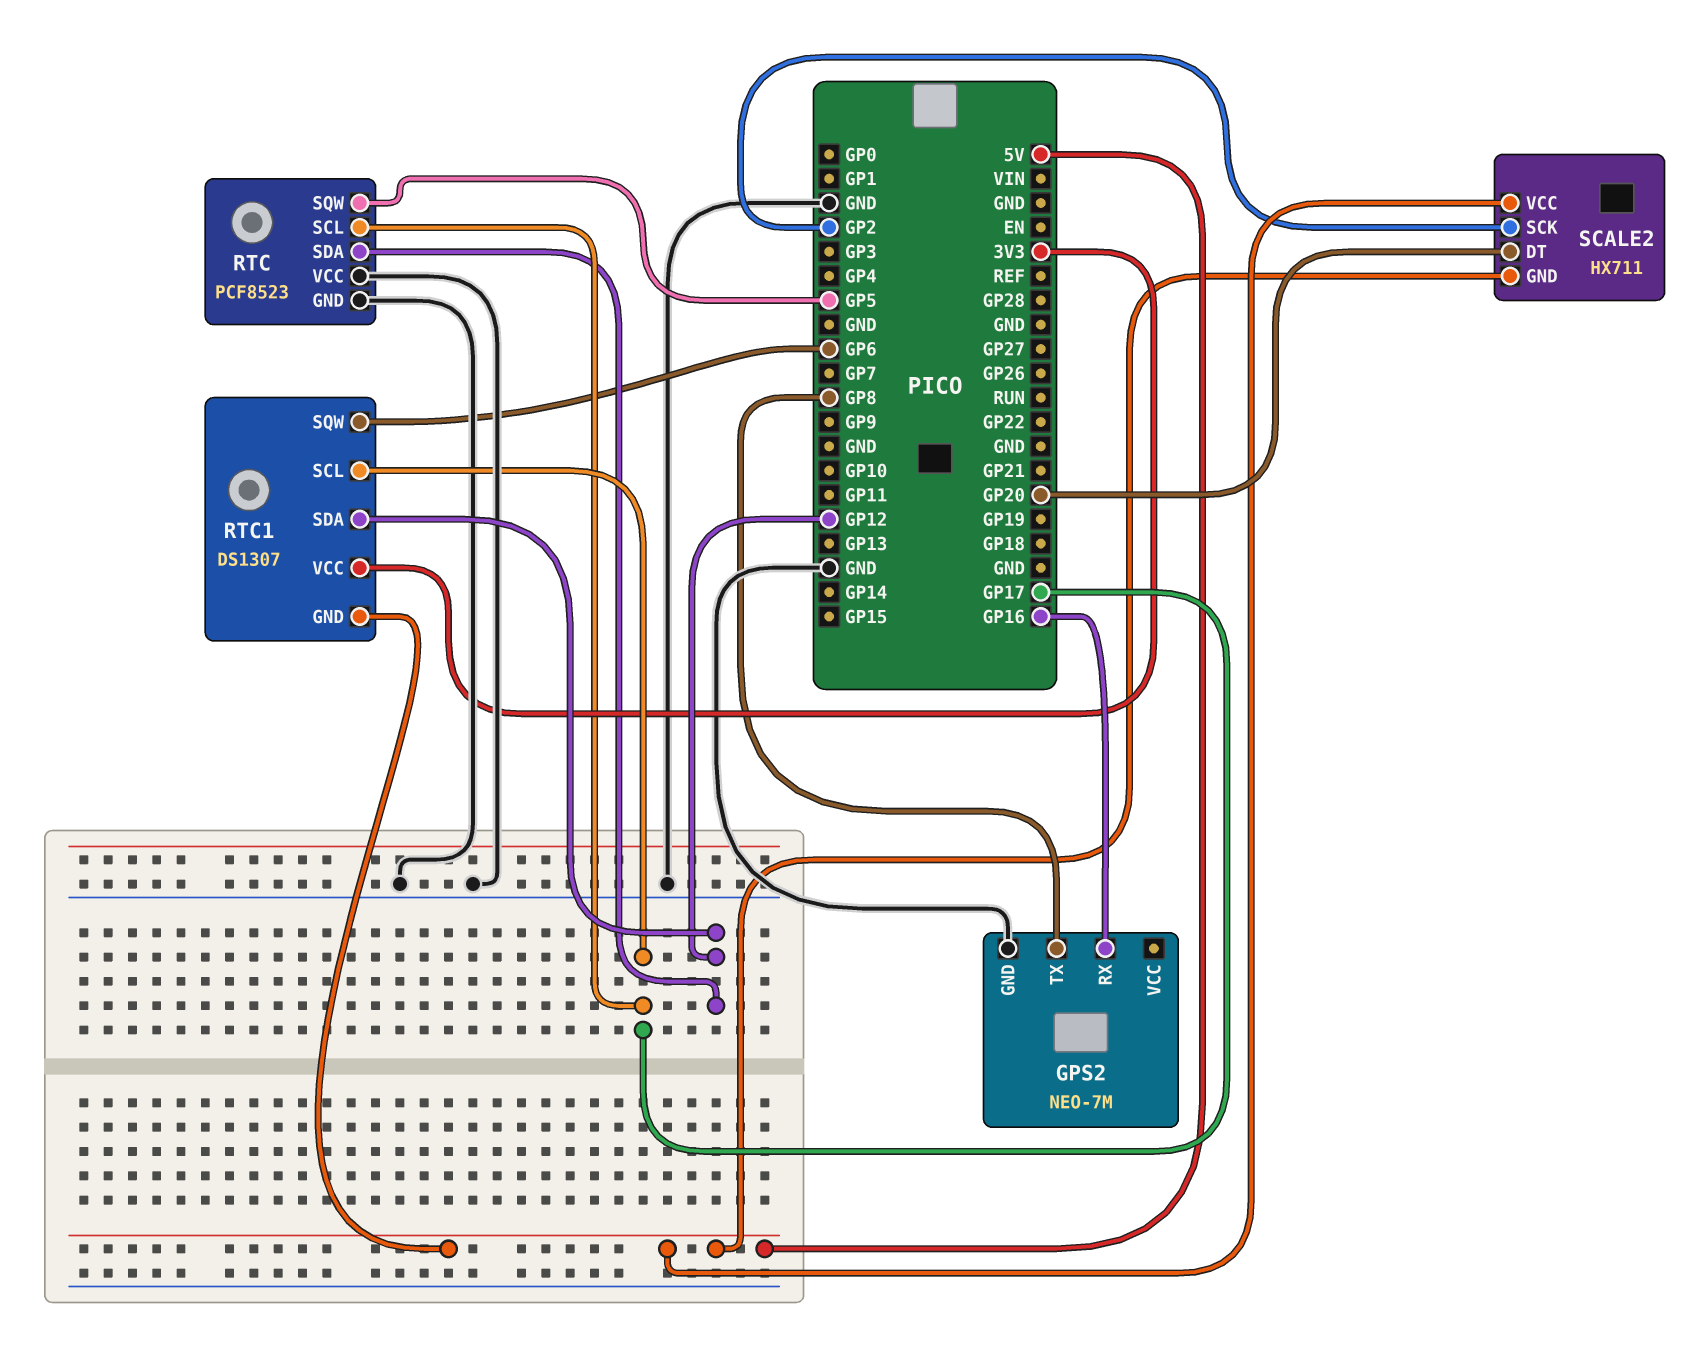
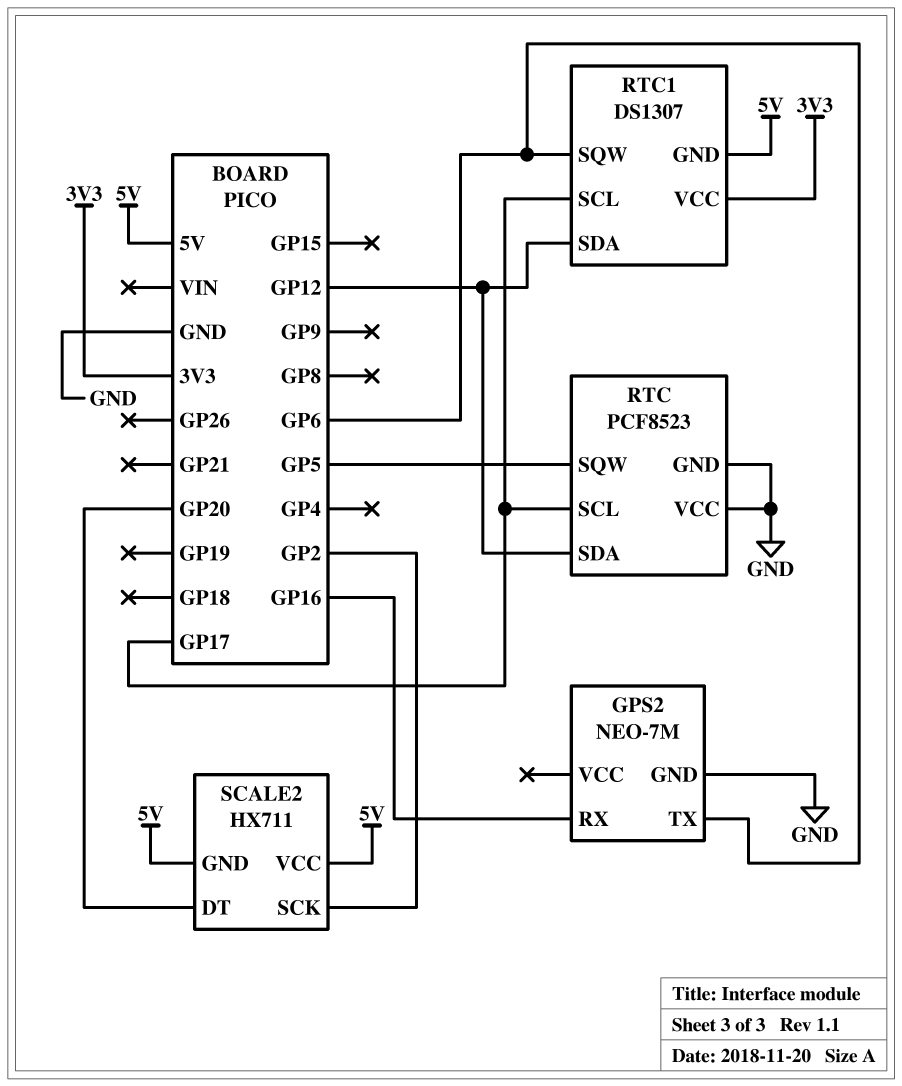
GPS2 pin TX: GP8 -> GP6

